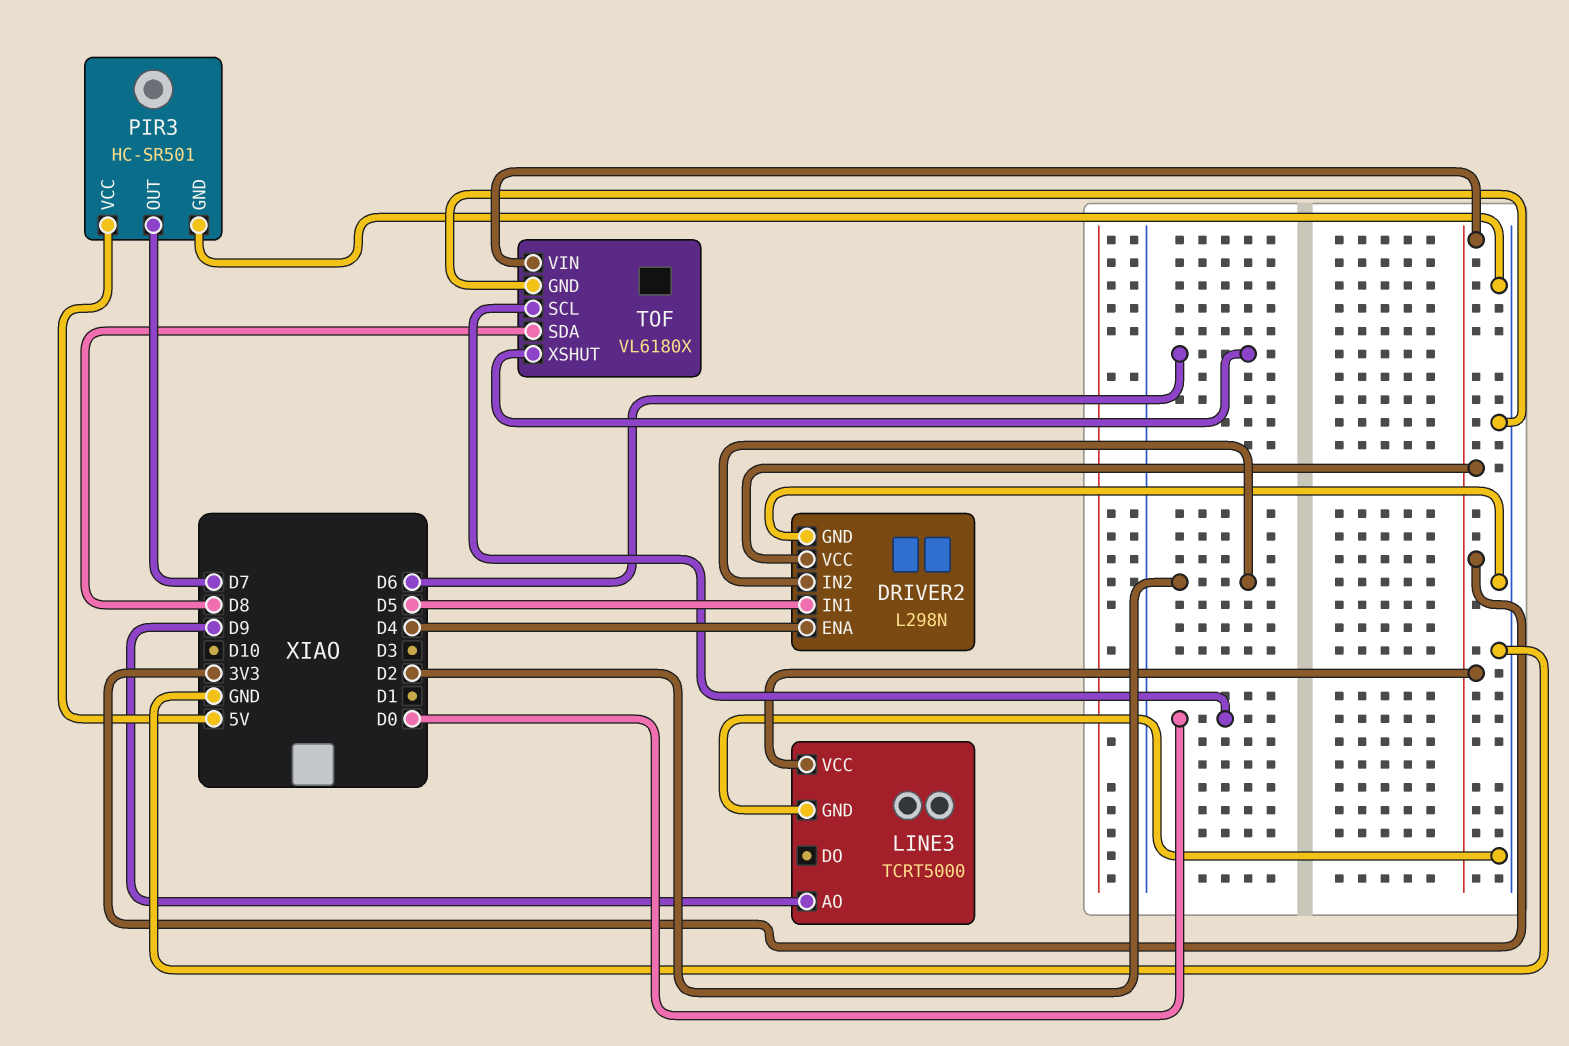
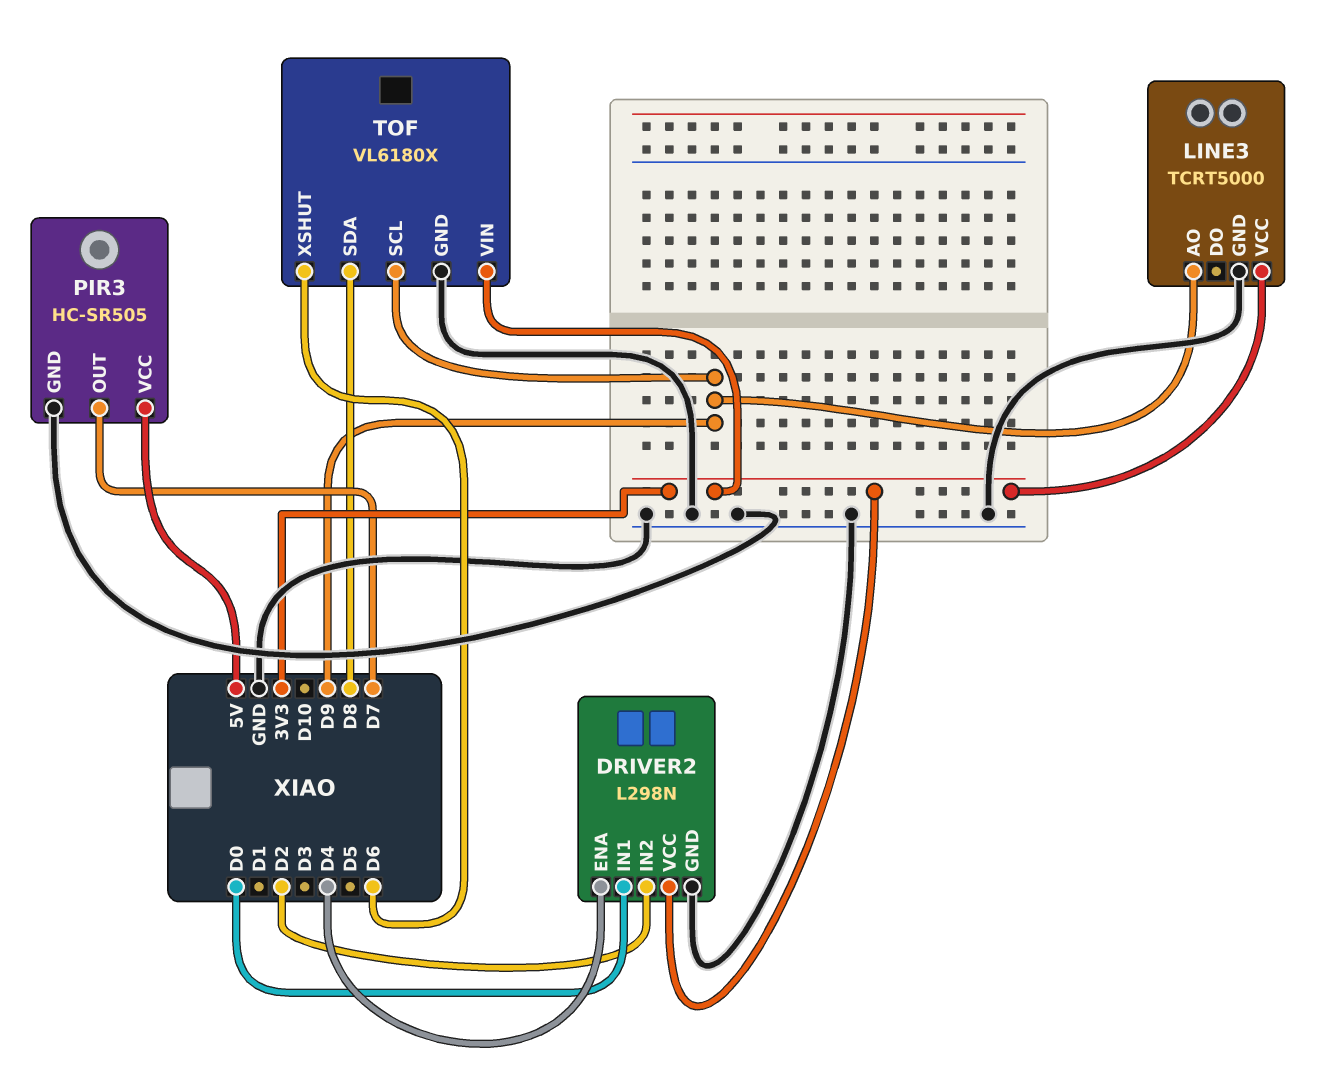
DRIVER2 pin IN1: D5 -> D0
PIR3: HC-SR501 -> HC-SR505
TOF pin SCL: D0 -> D9

